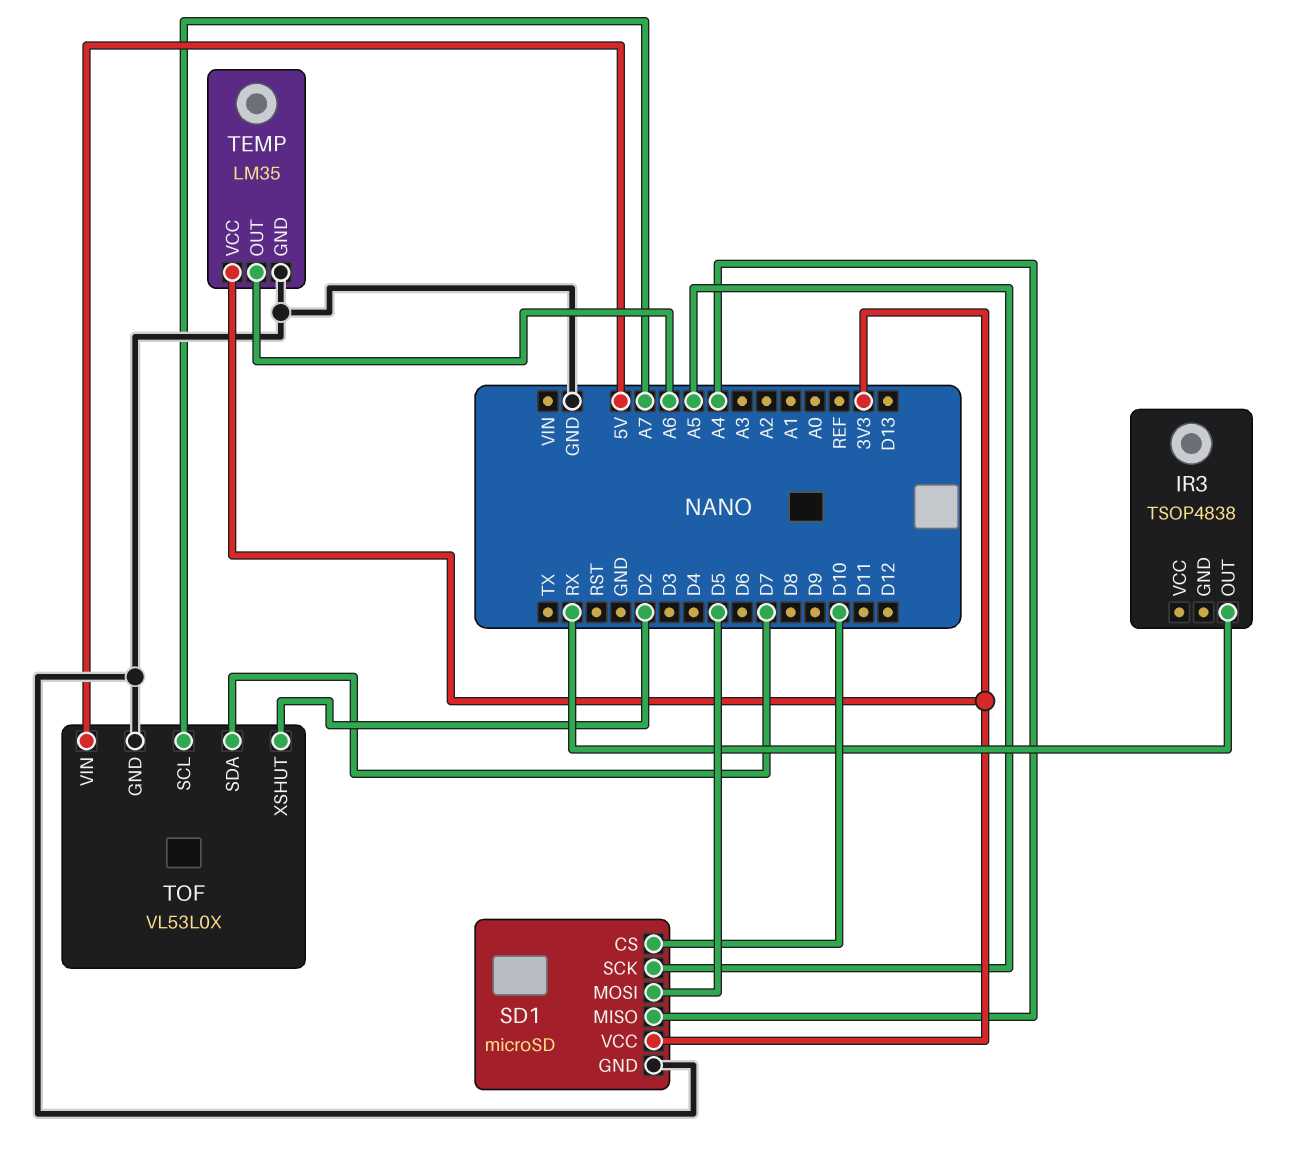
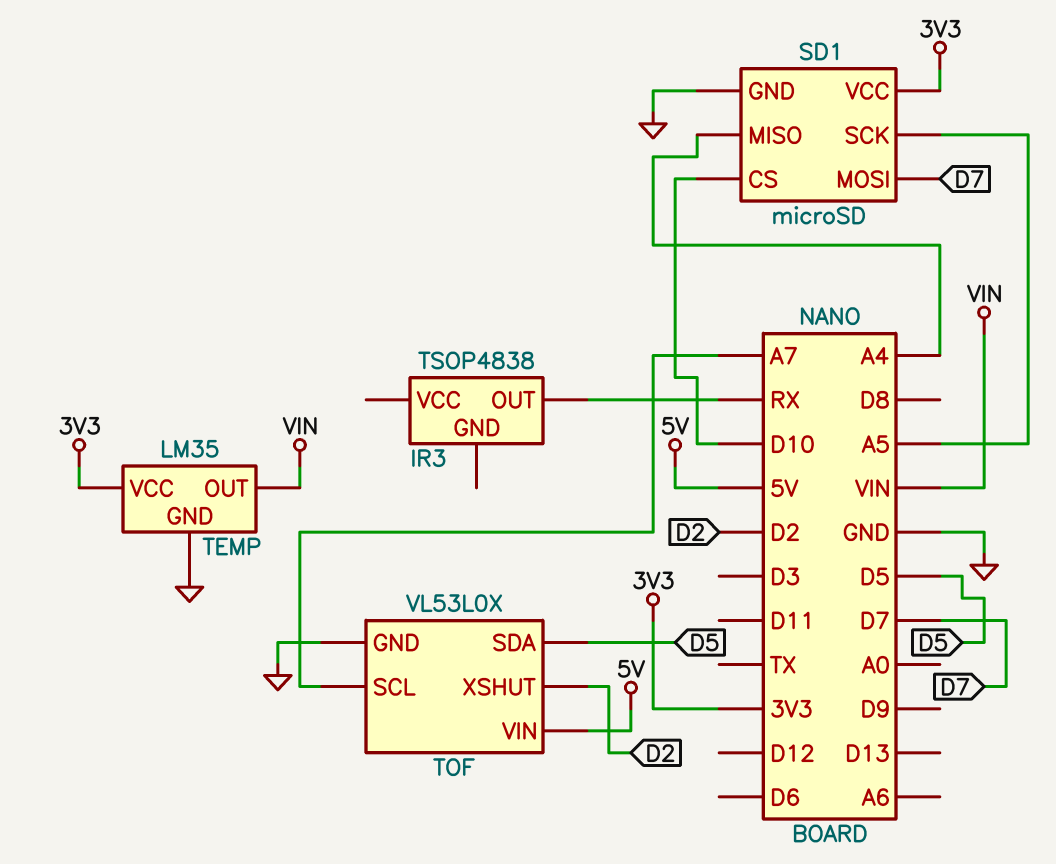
SD1 pin MOSI: D5 -> D7
TEMP pin OUT: A6 -> VIN
TOF pin SDA: D7 -> D5

